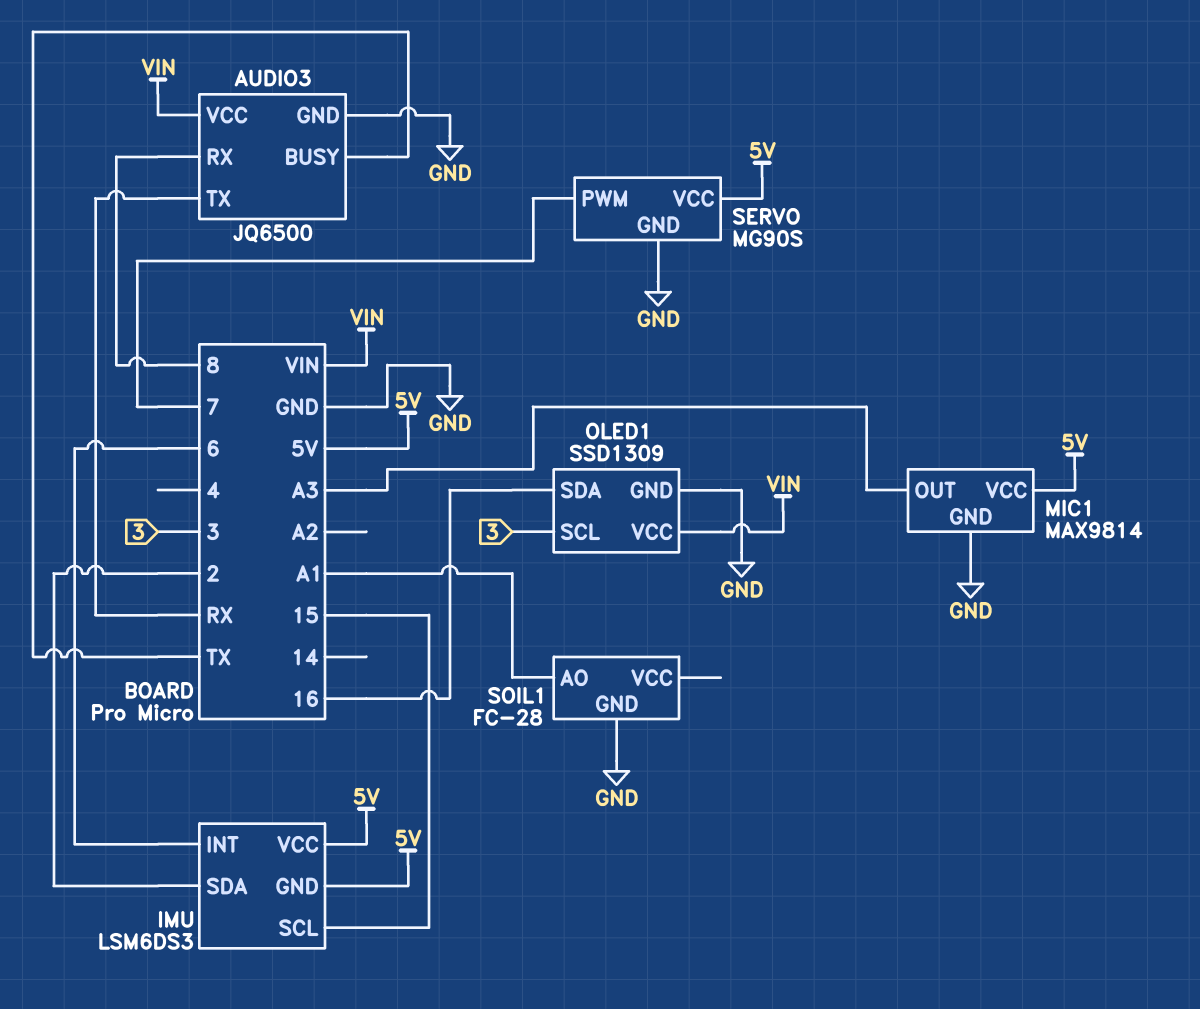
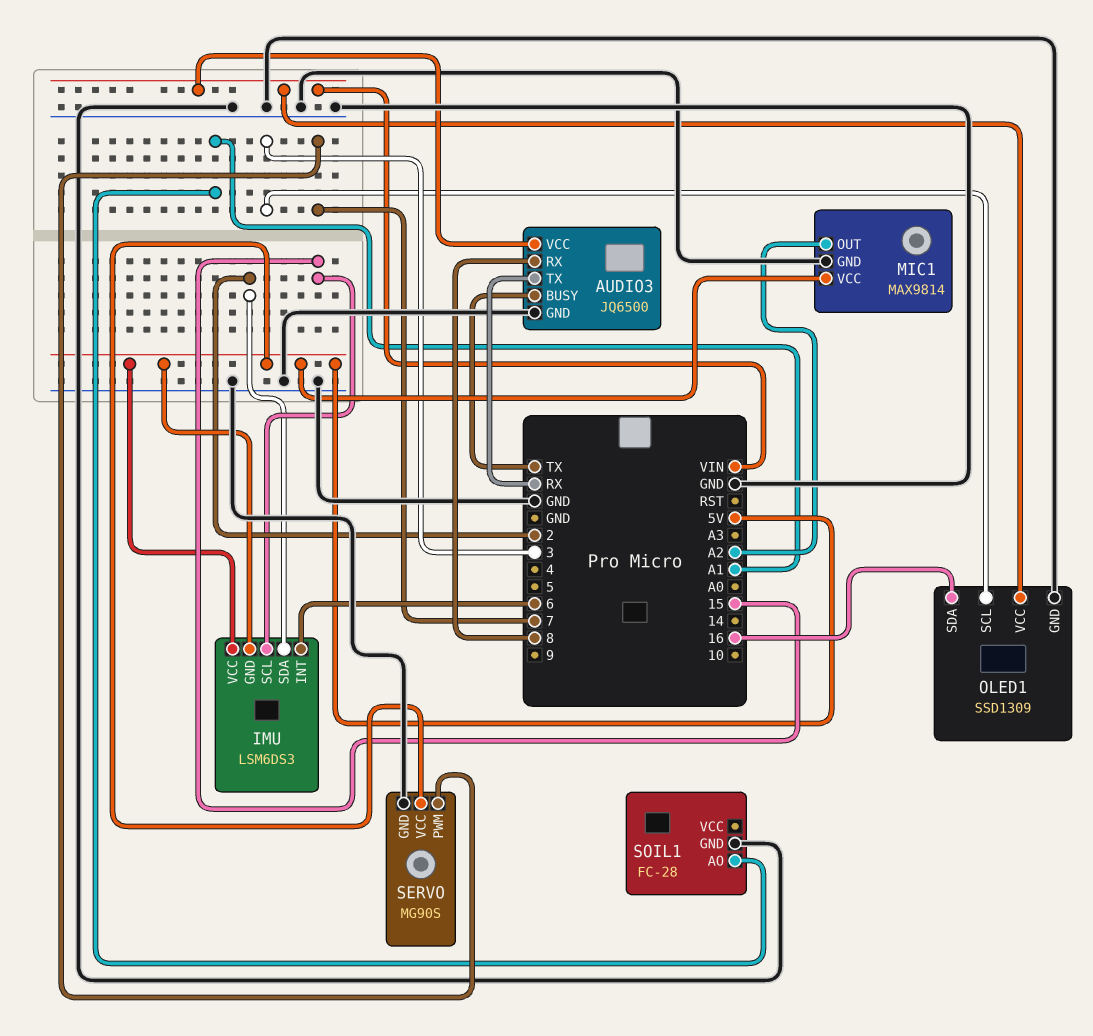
MIC1 pin OUT: A3 -> A2

